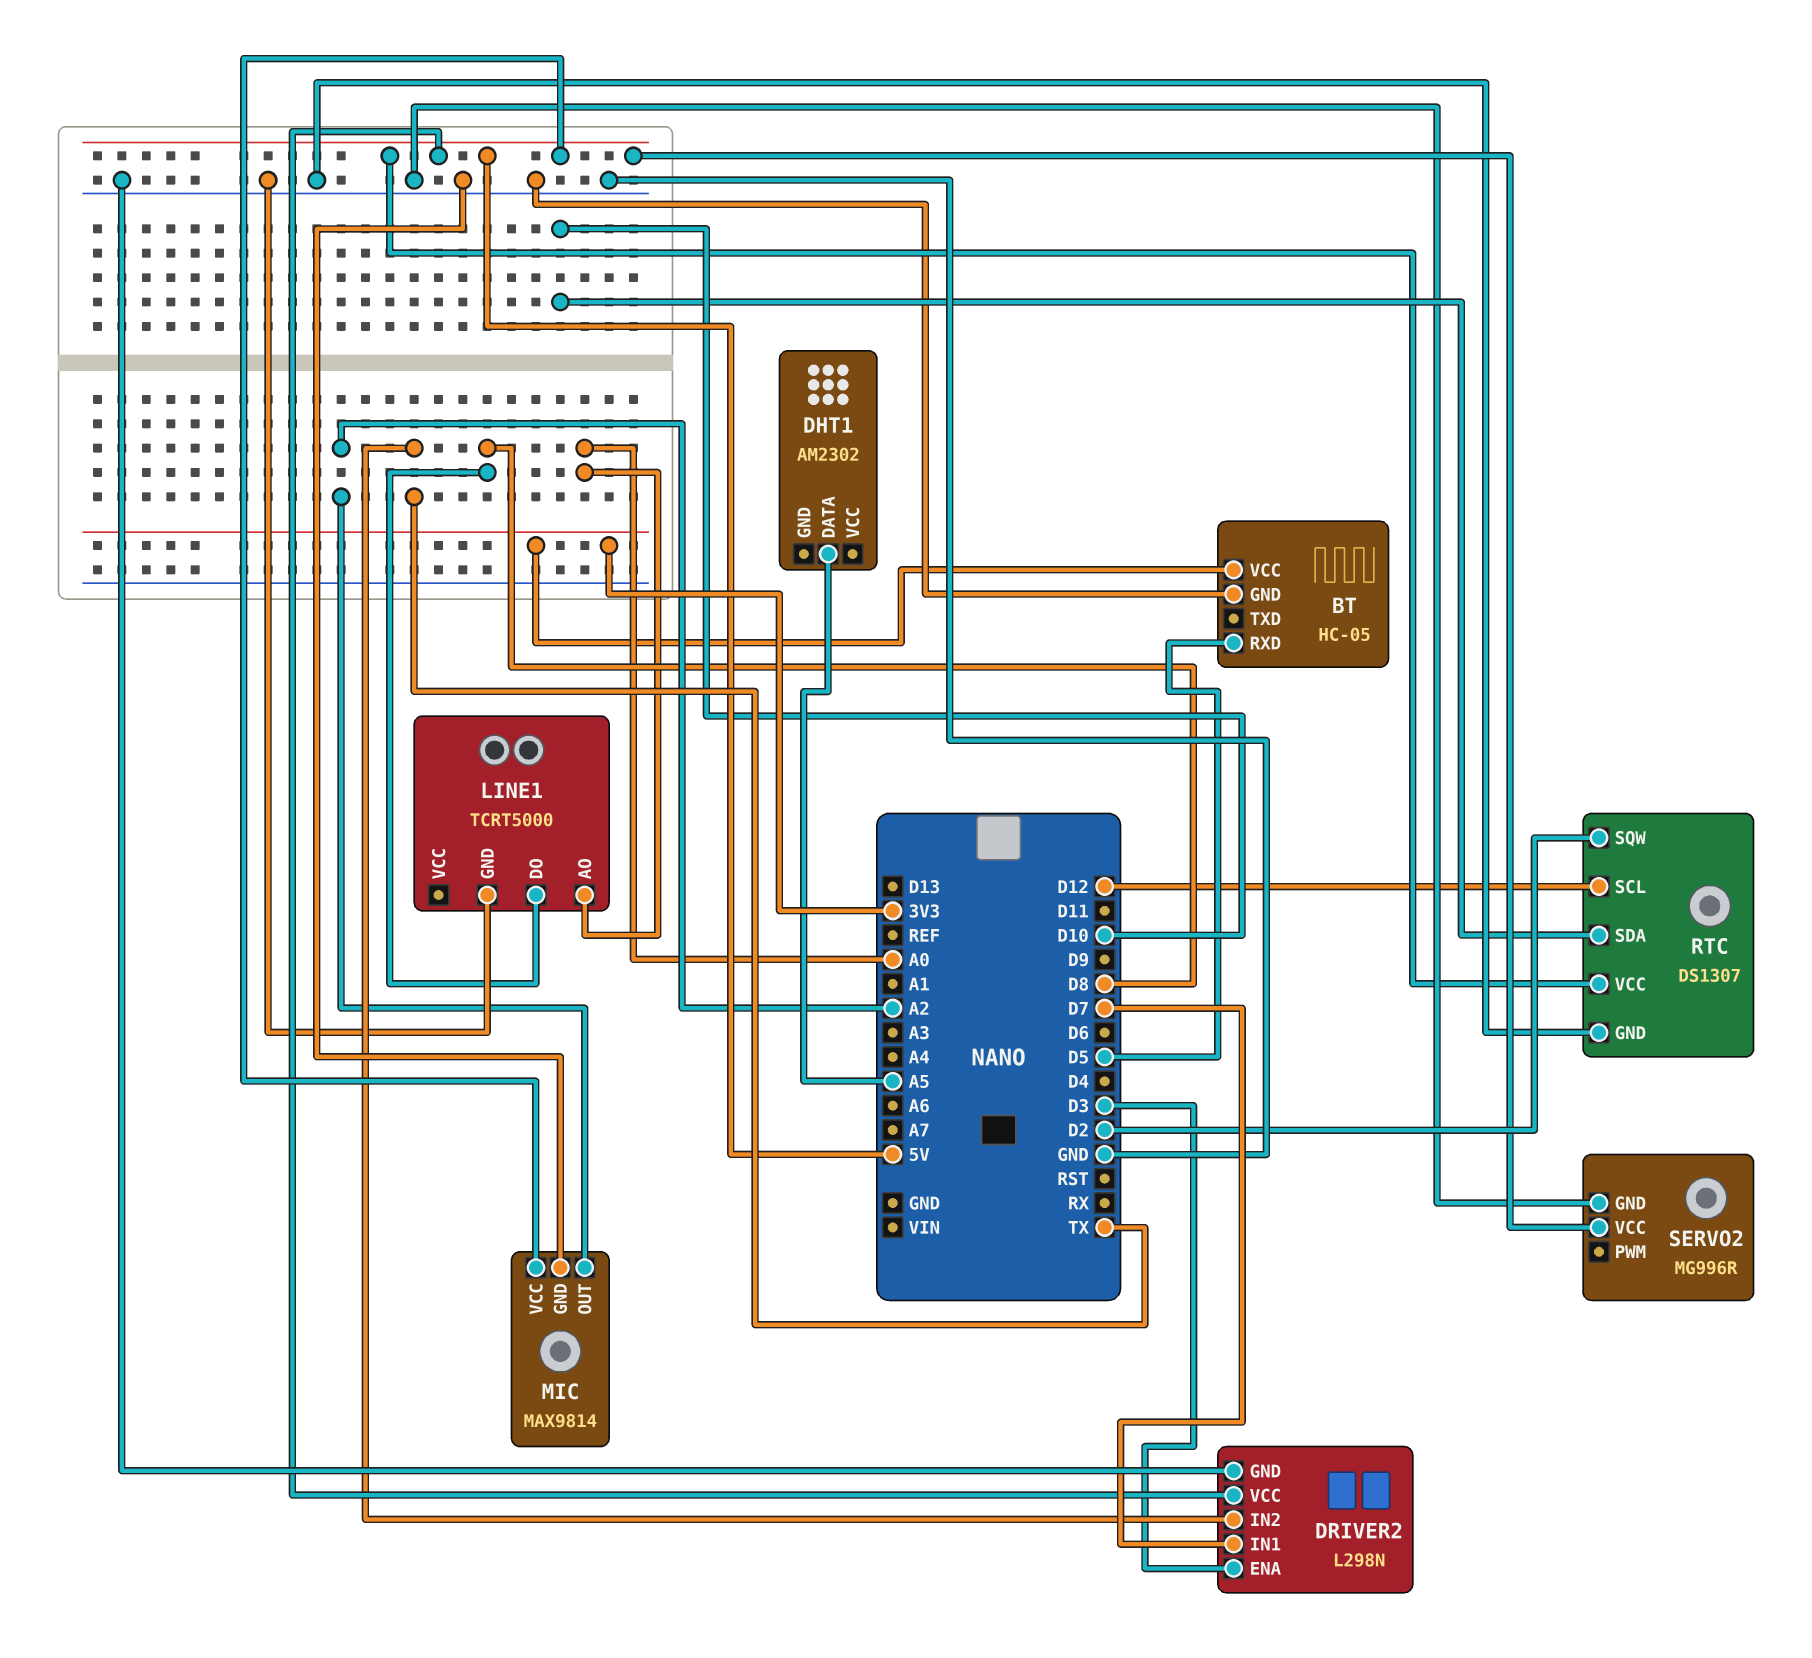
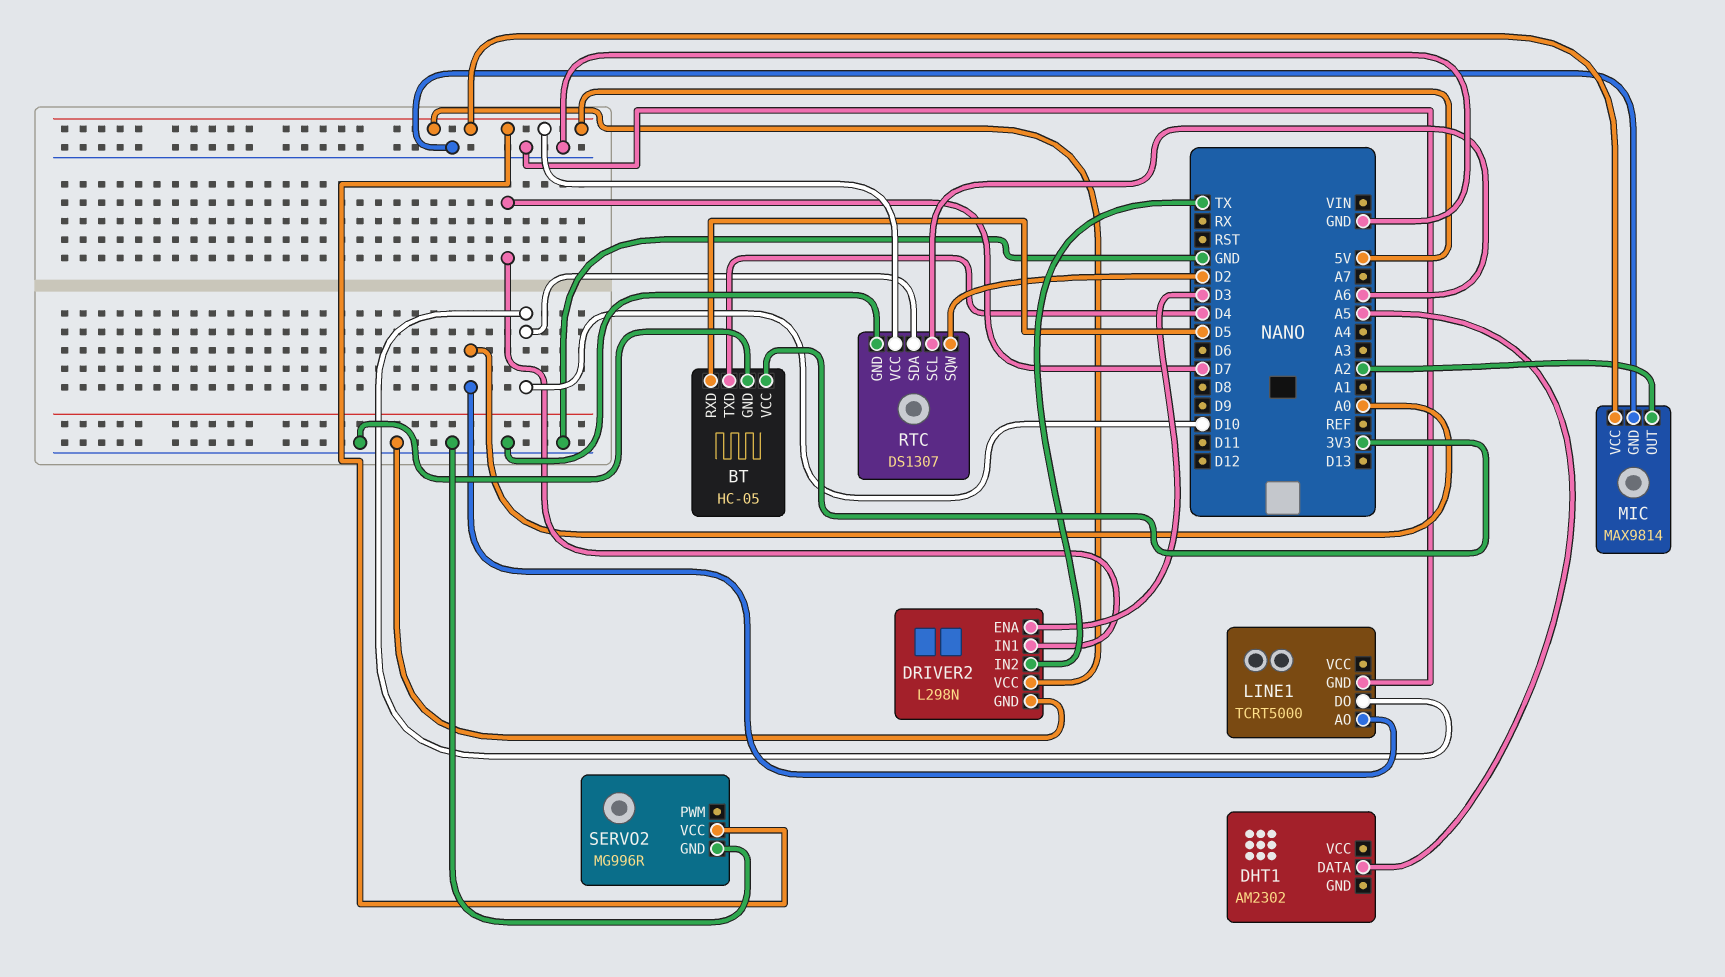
BT pin TXD: none -> D4
LINE1 pin DO: D8 -> D10
RTC pin SCL: D12 -> A6

